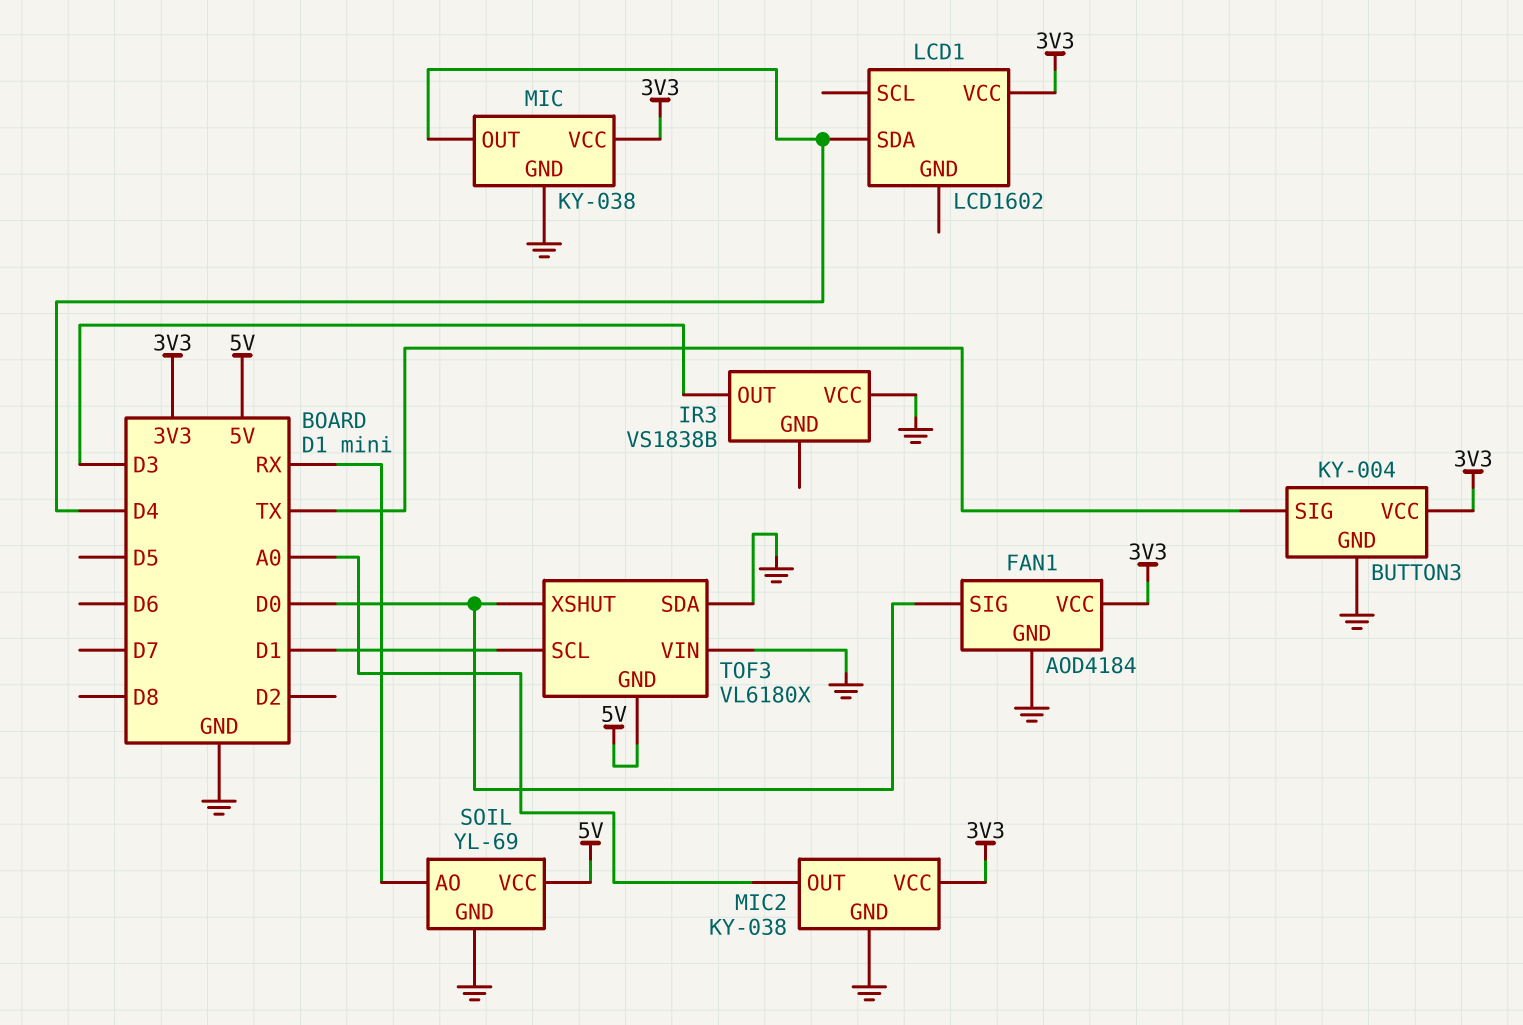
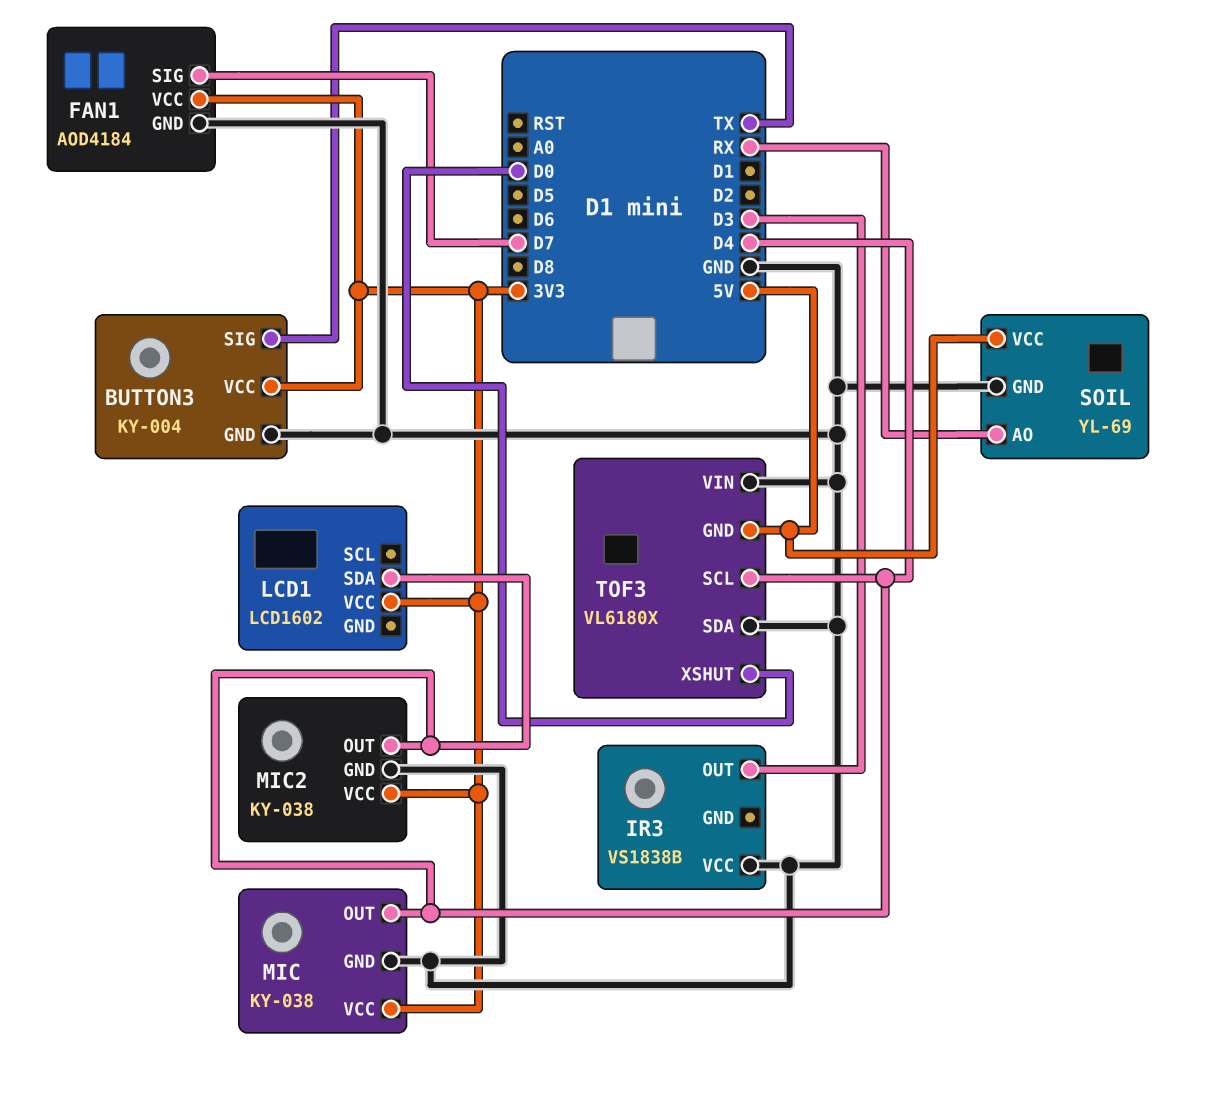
FAN1 pin SIG: D0 -> D7
MIC2 pin OUT: A0 -> D4
TOF3 pin SCL: D1 -> D4

